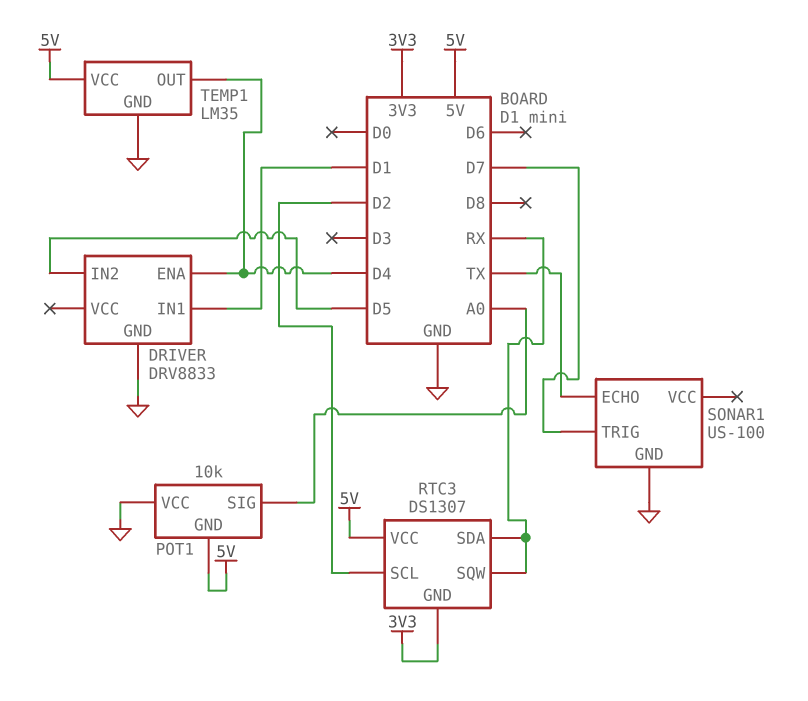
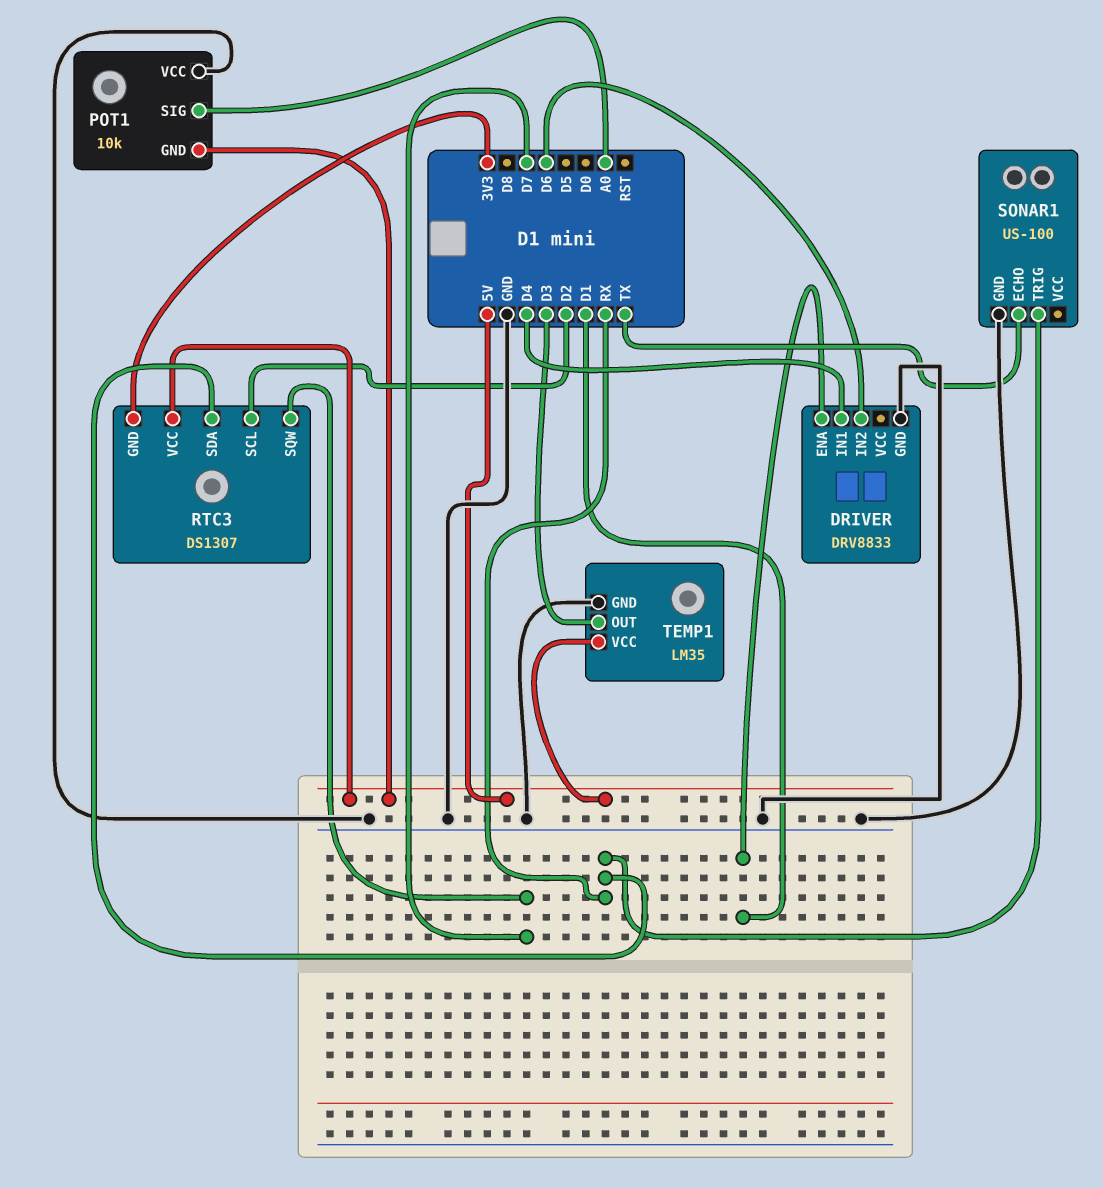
DRIVER pin ENA: D4 -> D1
DRIVER pin IN1: D1 -> D4
DRIVER pin IN2: D5 -> D6
RTC3 pin SQW: RX -> D7
SONAR1 pin TRIG: D7 -> RX
TEMP1 pin OUT: D4 -> D3

